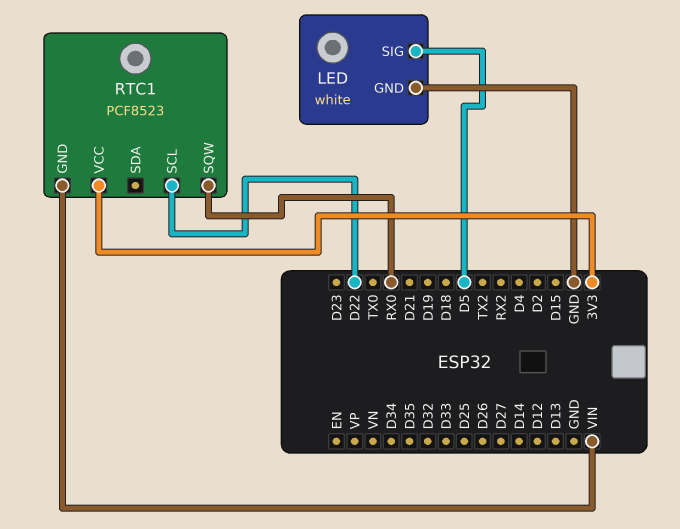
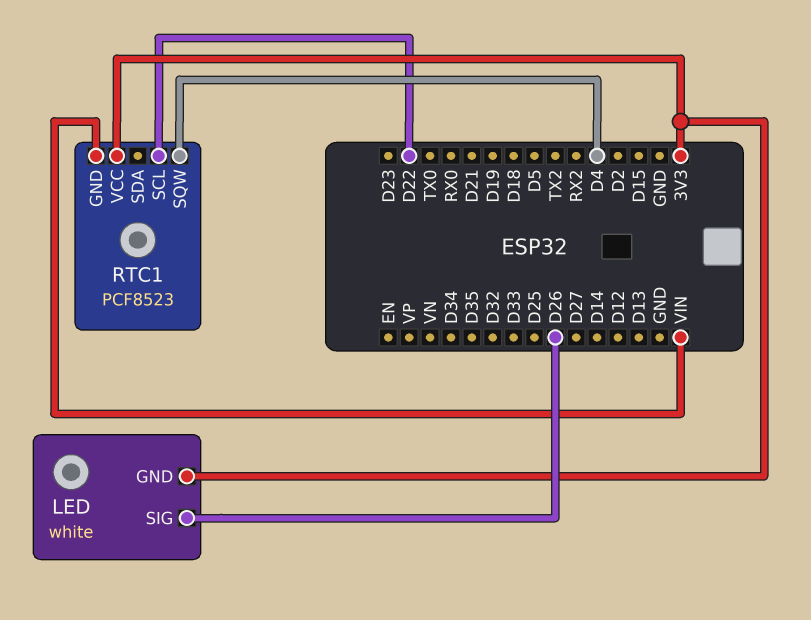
LED pin GND: GND -> 3V3
LED pin SIG: D5 -> D26
RTC1 pin SQW: RX0 -> D4

